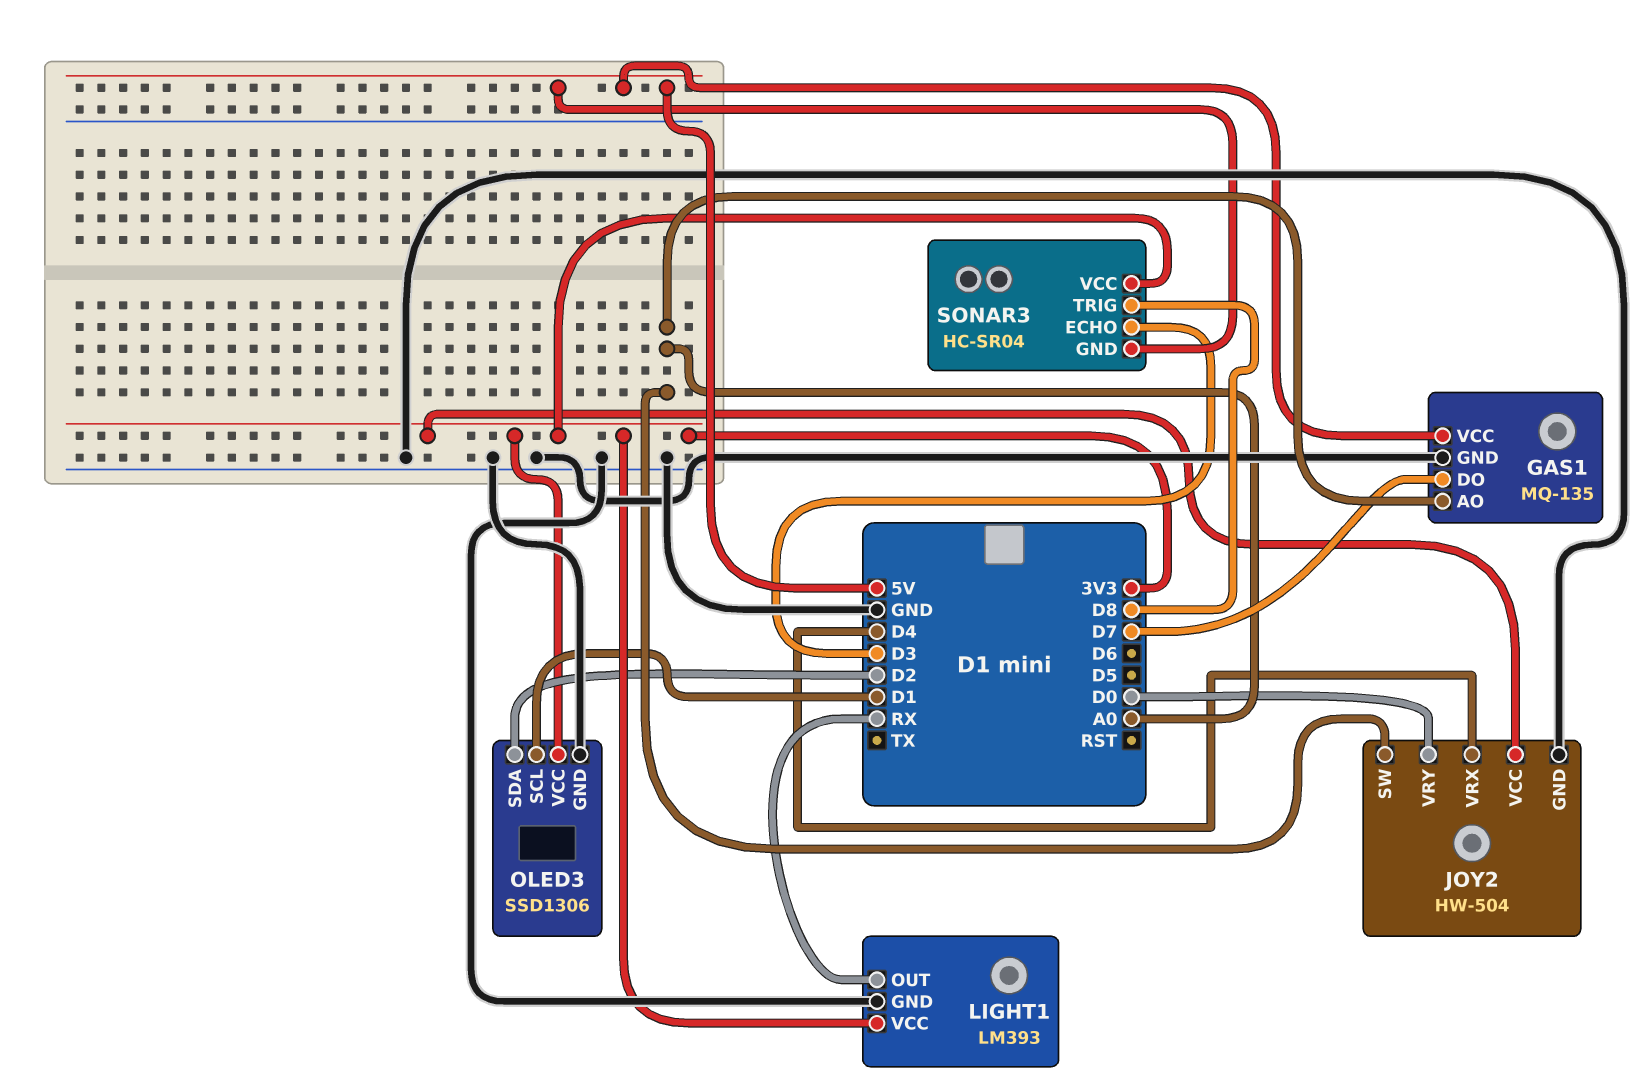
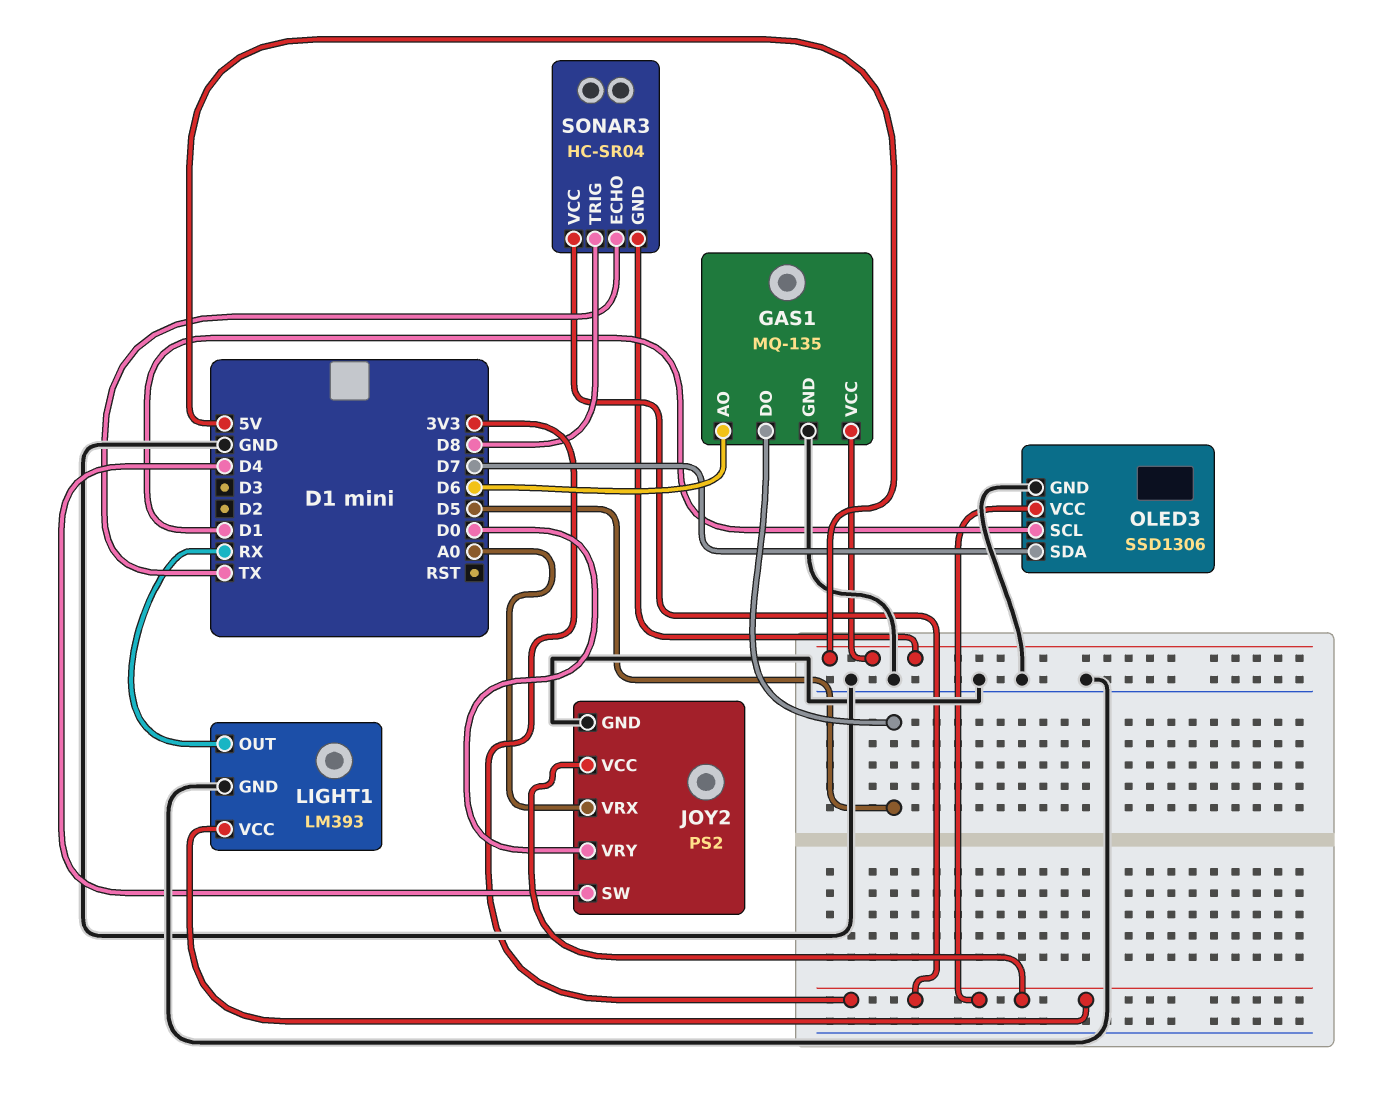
GAS1 pin AO: A0 -> D6
GAS1 pin DO: D7 -> D5
JOY2: HW-504 -> PS2
JOY2 pin SW: A0 -> D4
JOY2 pin VRX: D4 -> A0
OLED3 pin SDA: D2 -> D7
SONAR3 pin ECHO: D3 -> TX

